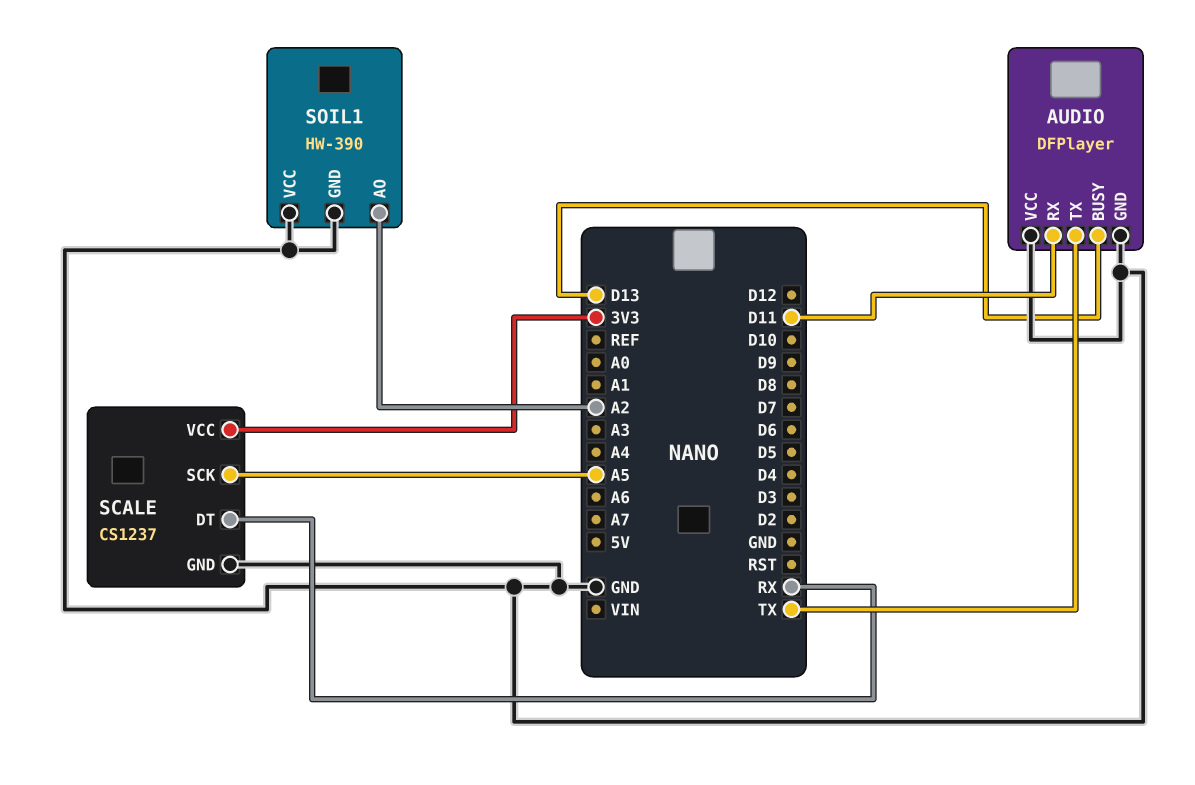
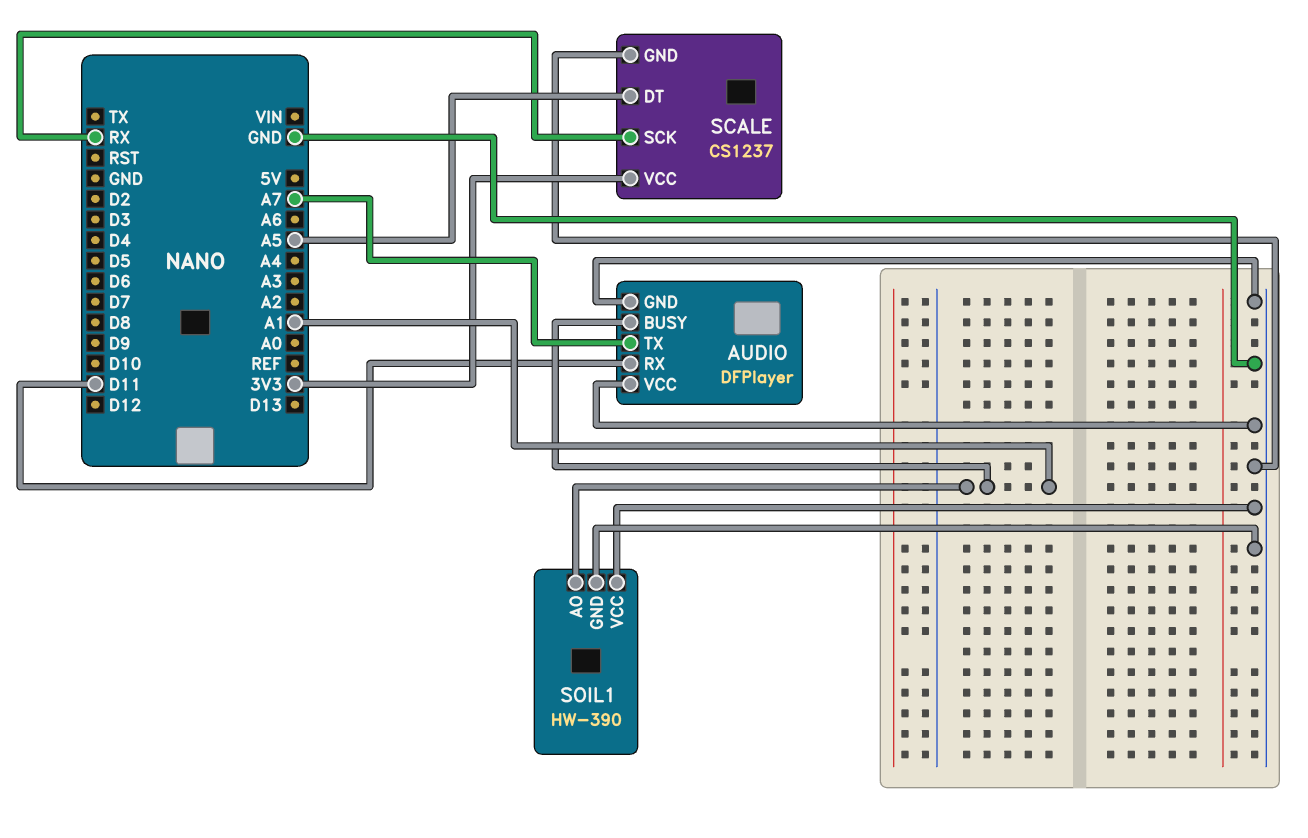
AUDIO pin BUSY: D13 -> A1
AUDIO pin TX: TX -> A7
SCALE pin DT: RX -> A5
SCALE pin SCK: A5 -> RX
SOIL1 pin AO: A2 -> A1

